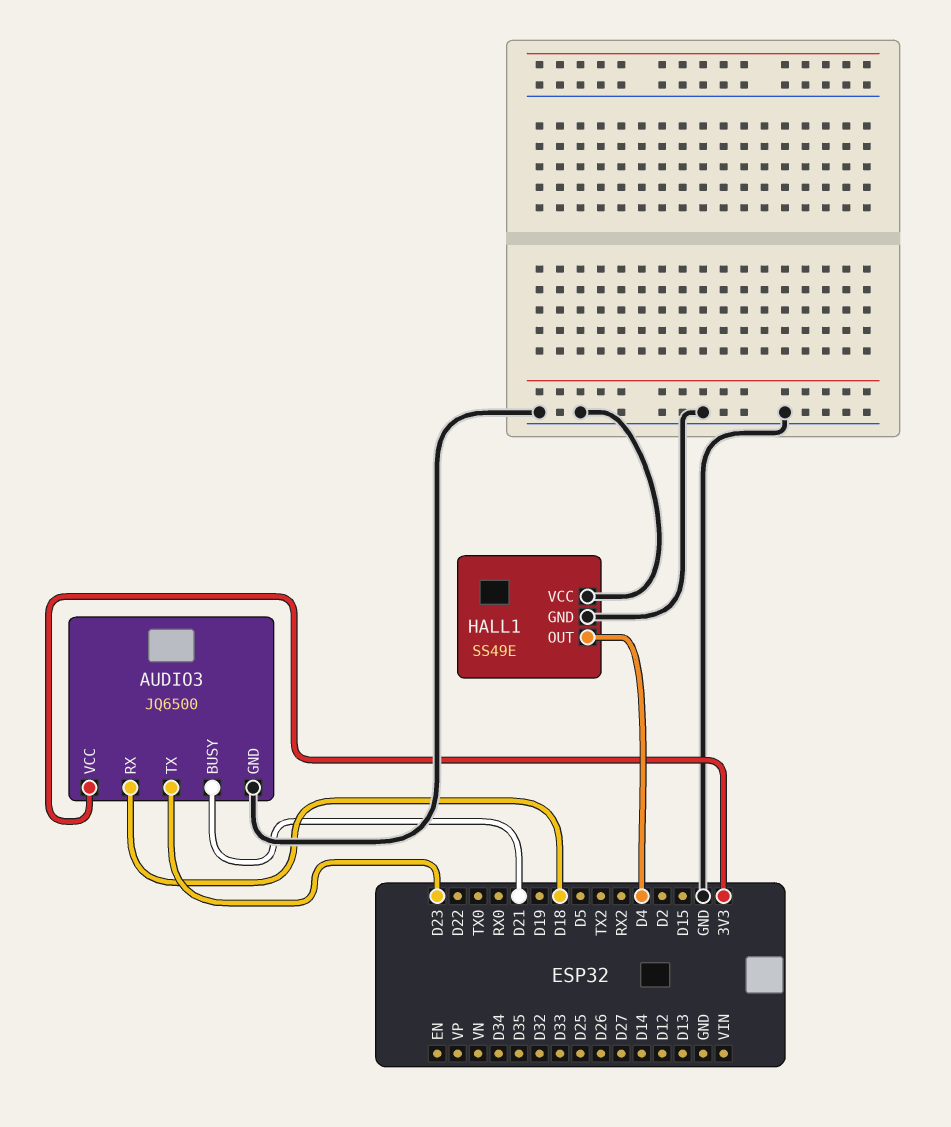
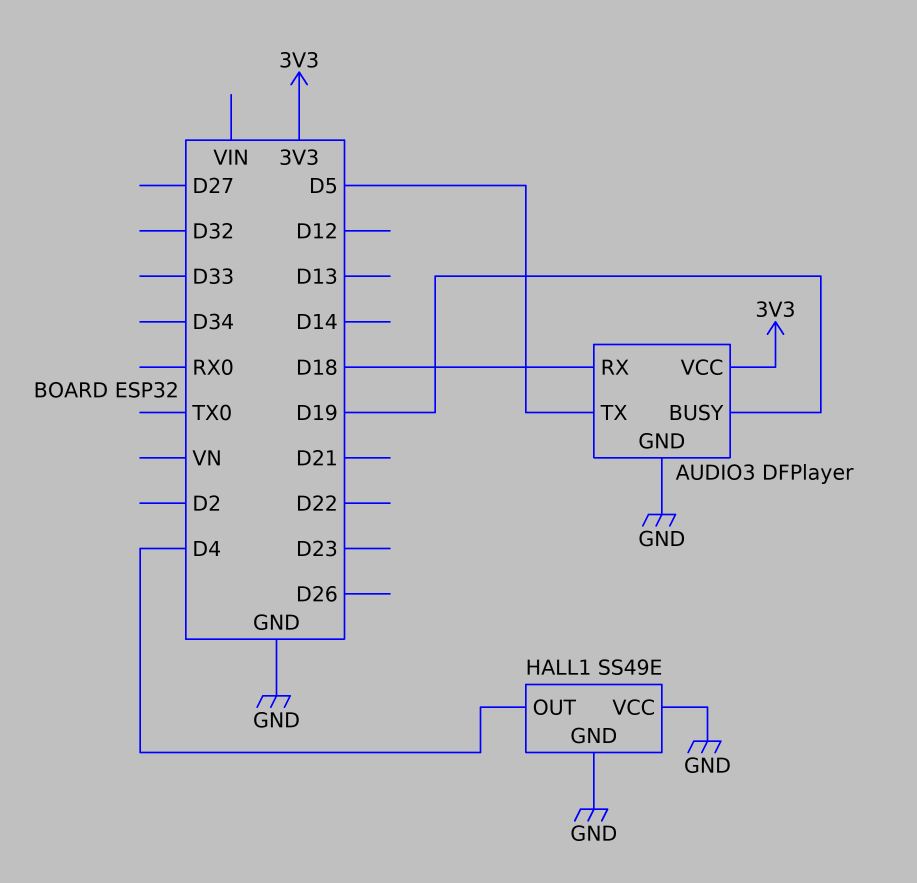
AUDIO3: JQ6500 -> DFPlayer
AUDIO3 pin BUSY: D21 -> D19
AUDIO3 pin TX: D23 -> D5

